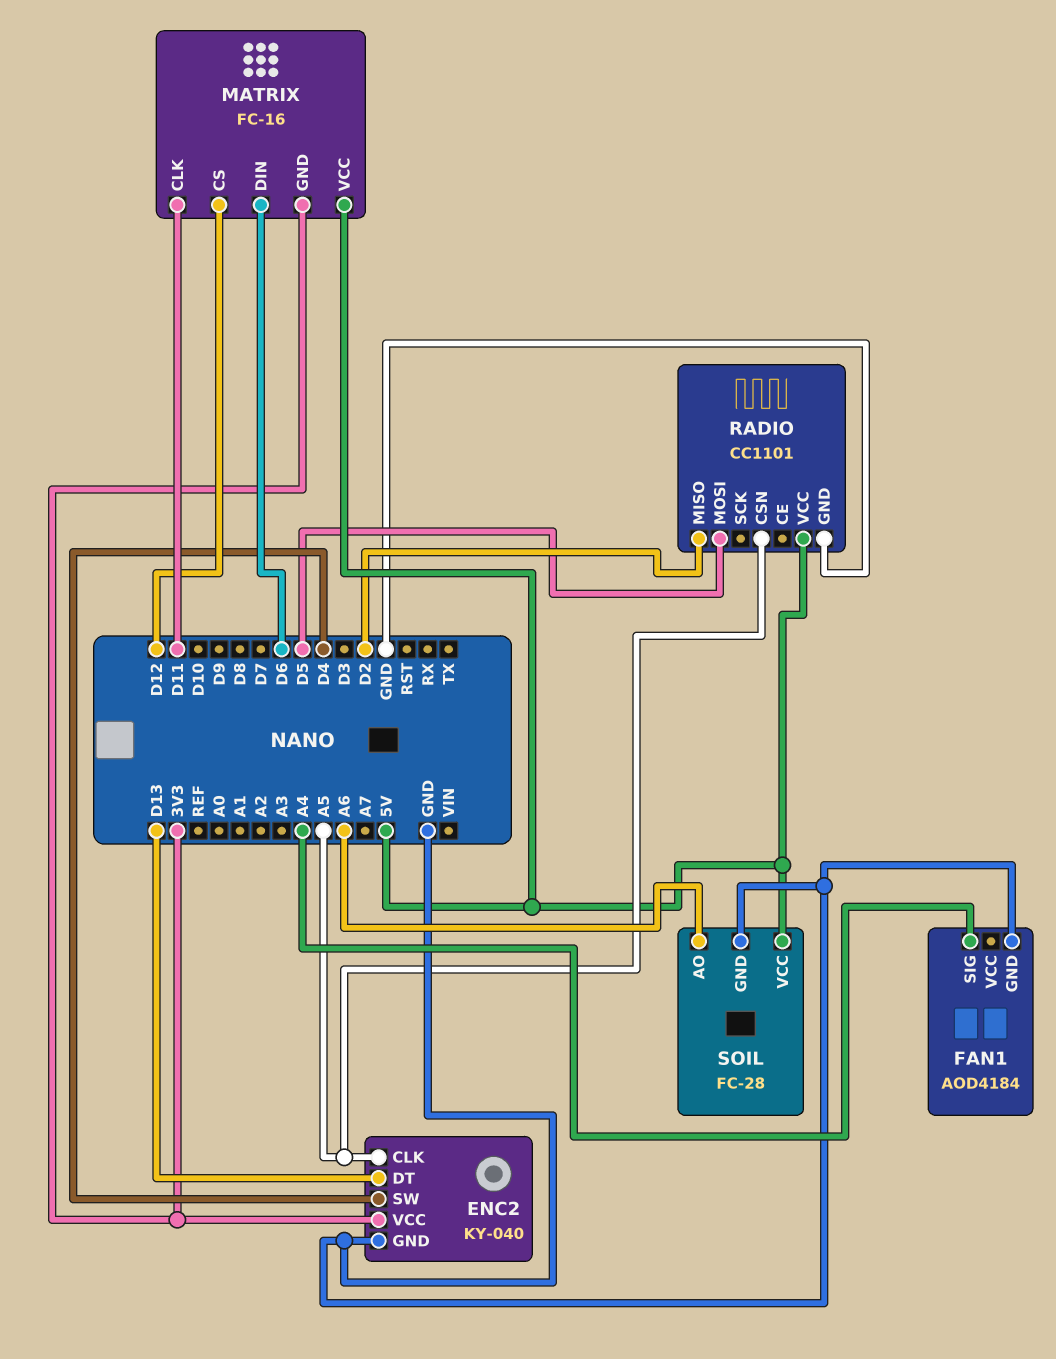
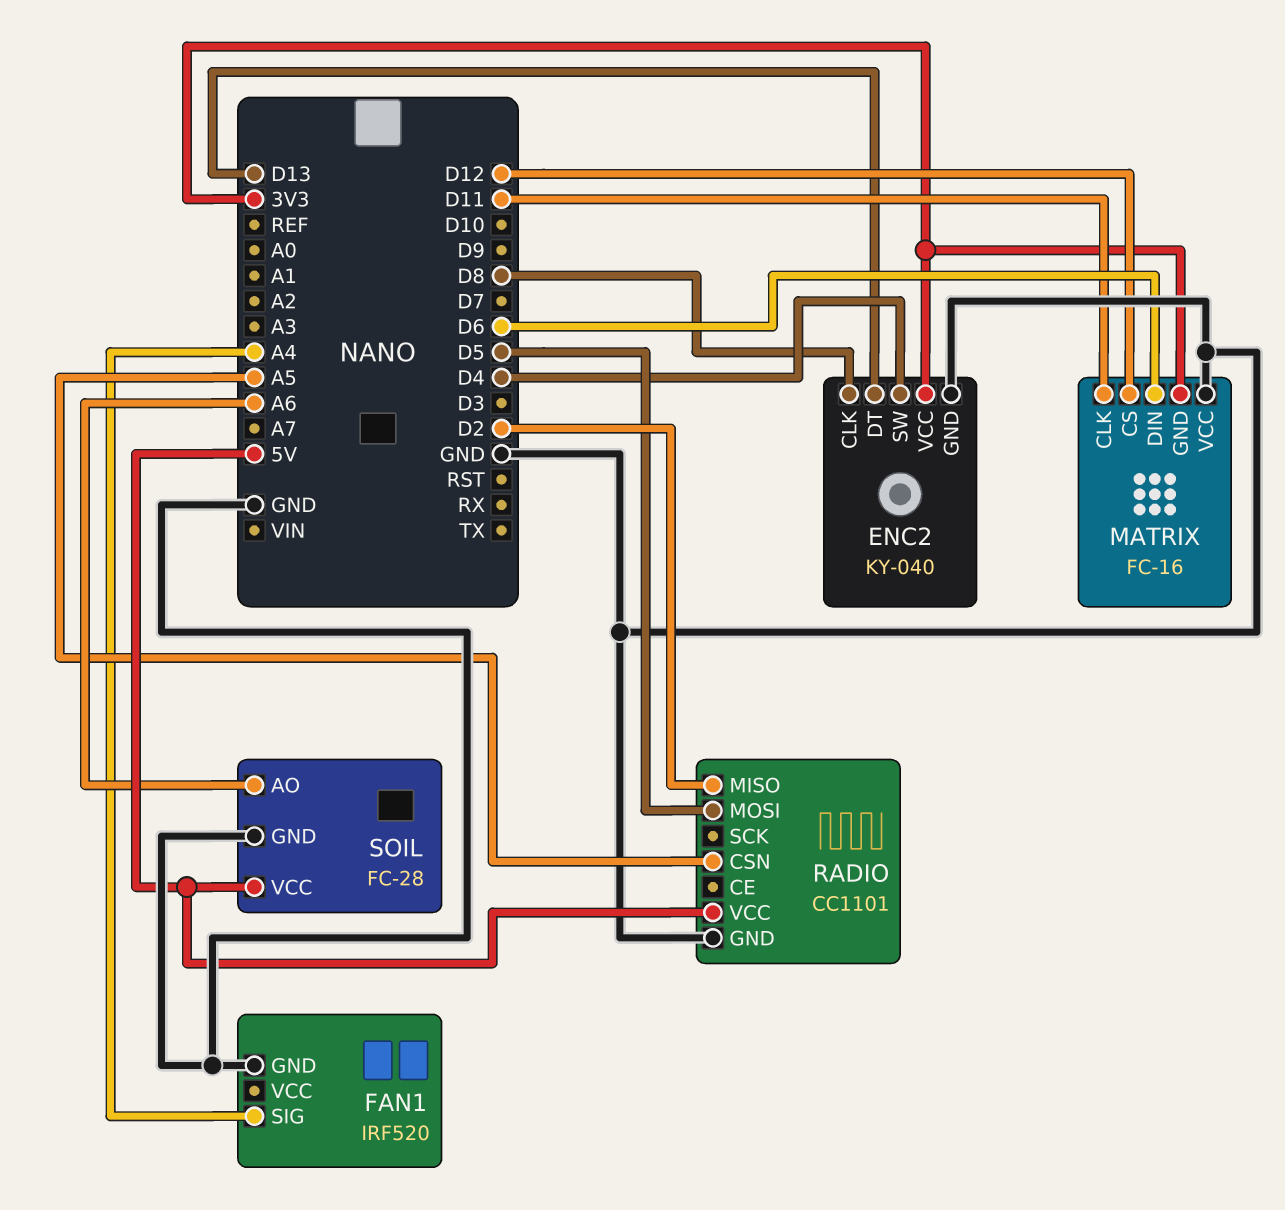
ENC2 pin CLK: A5 -> D8
FAN1: AOD4184 -> IRF520
MATRIX pin VCC: 5V -> GND

